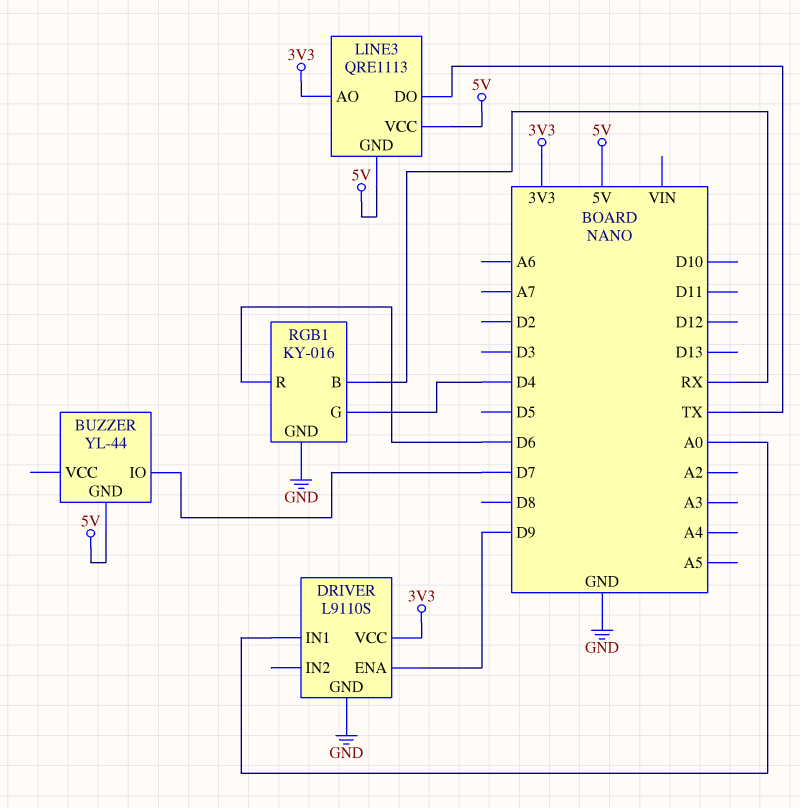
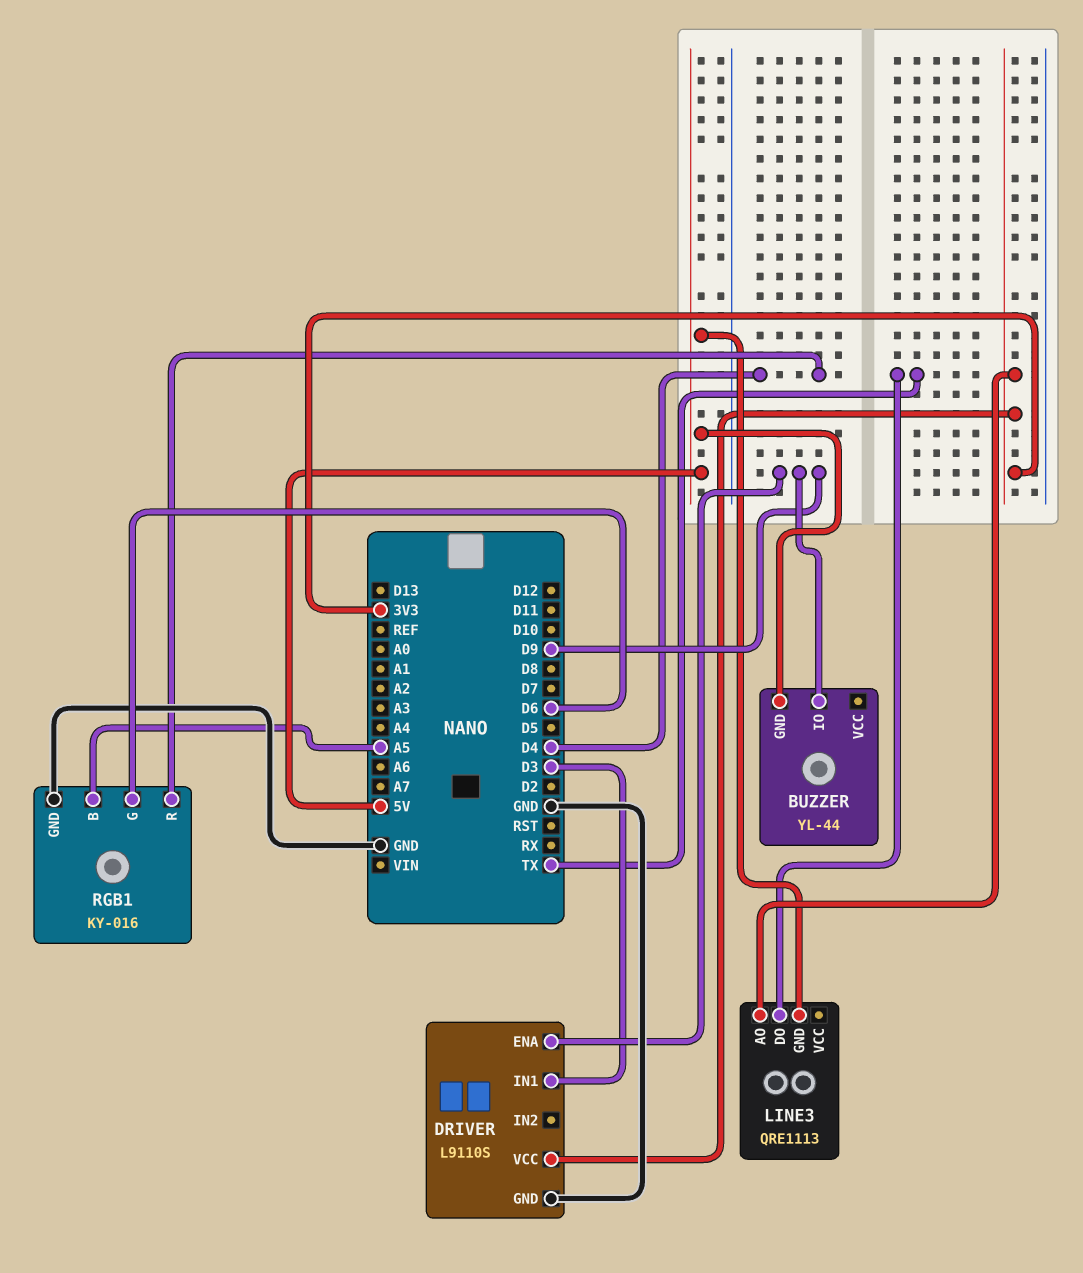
BUZZER pin IO: D7 -> D9
DRIVER pin IN1: A0 -> D3
LINE3 pin VCC: 5V -> none
RGB1 pin B: RX -> A5
RGB1 pin G: D4 -> D6
RGB1 pin R: D6 -> D4

